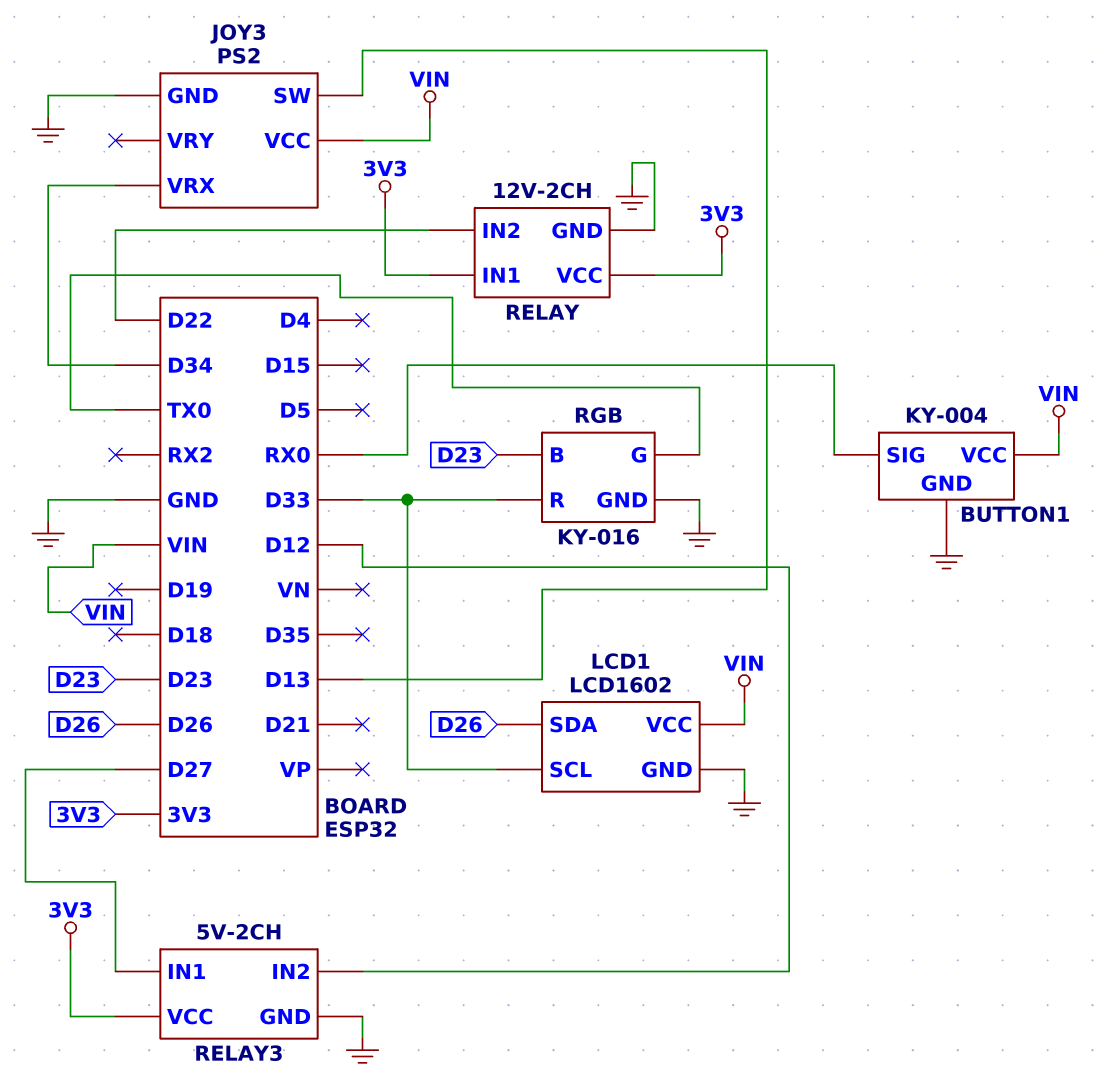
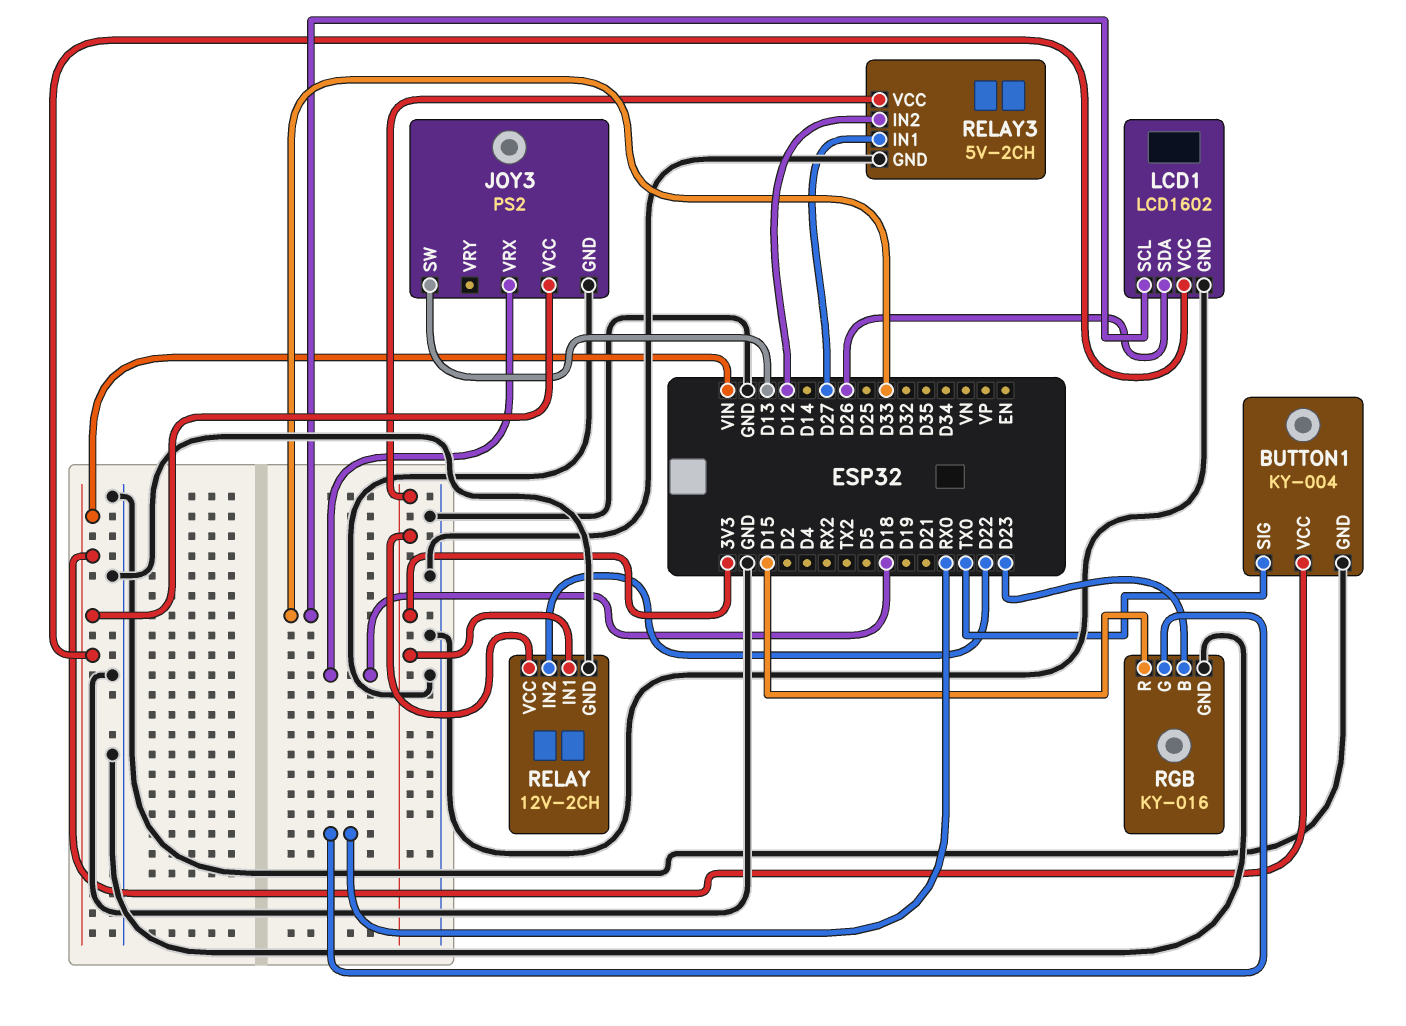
BUTTON1 pin SIG: RX0 -> TX0
JOY3 pin VRX: D34 -> D18
RGB pin G: TX0 -> RX0
RGB pin R: D33 -> D15

